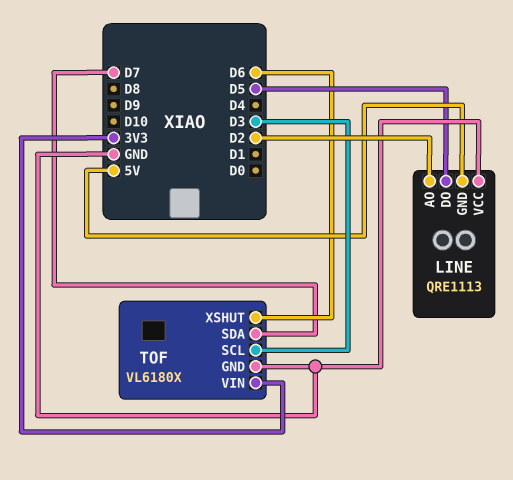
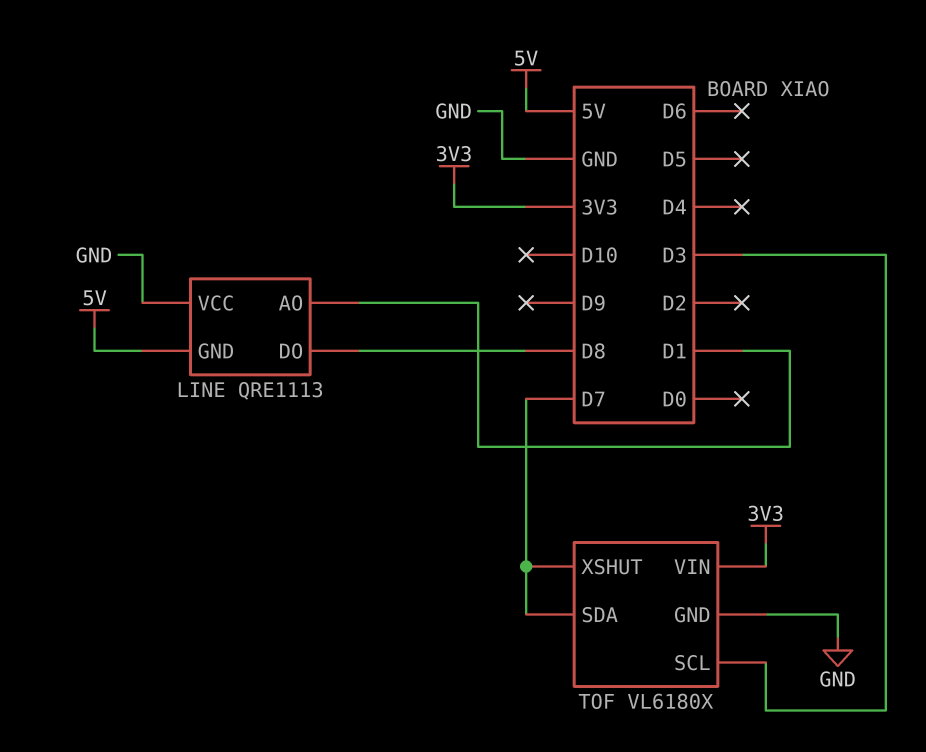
LINE pin AO: D2 -> D1
LINE pin DO: D5 -> D8
TOF pin XSHUT: D6 -> D7

